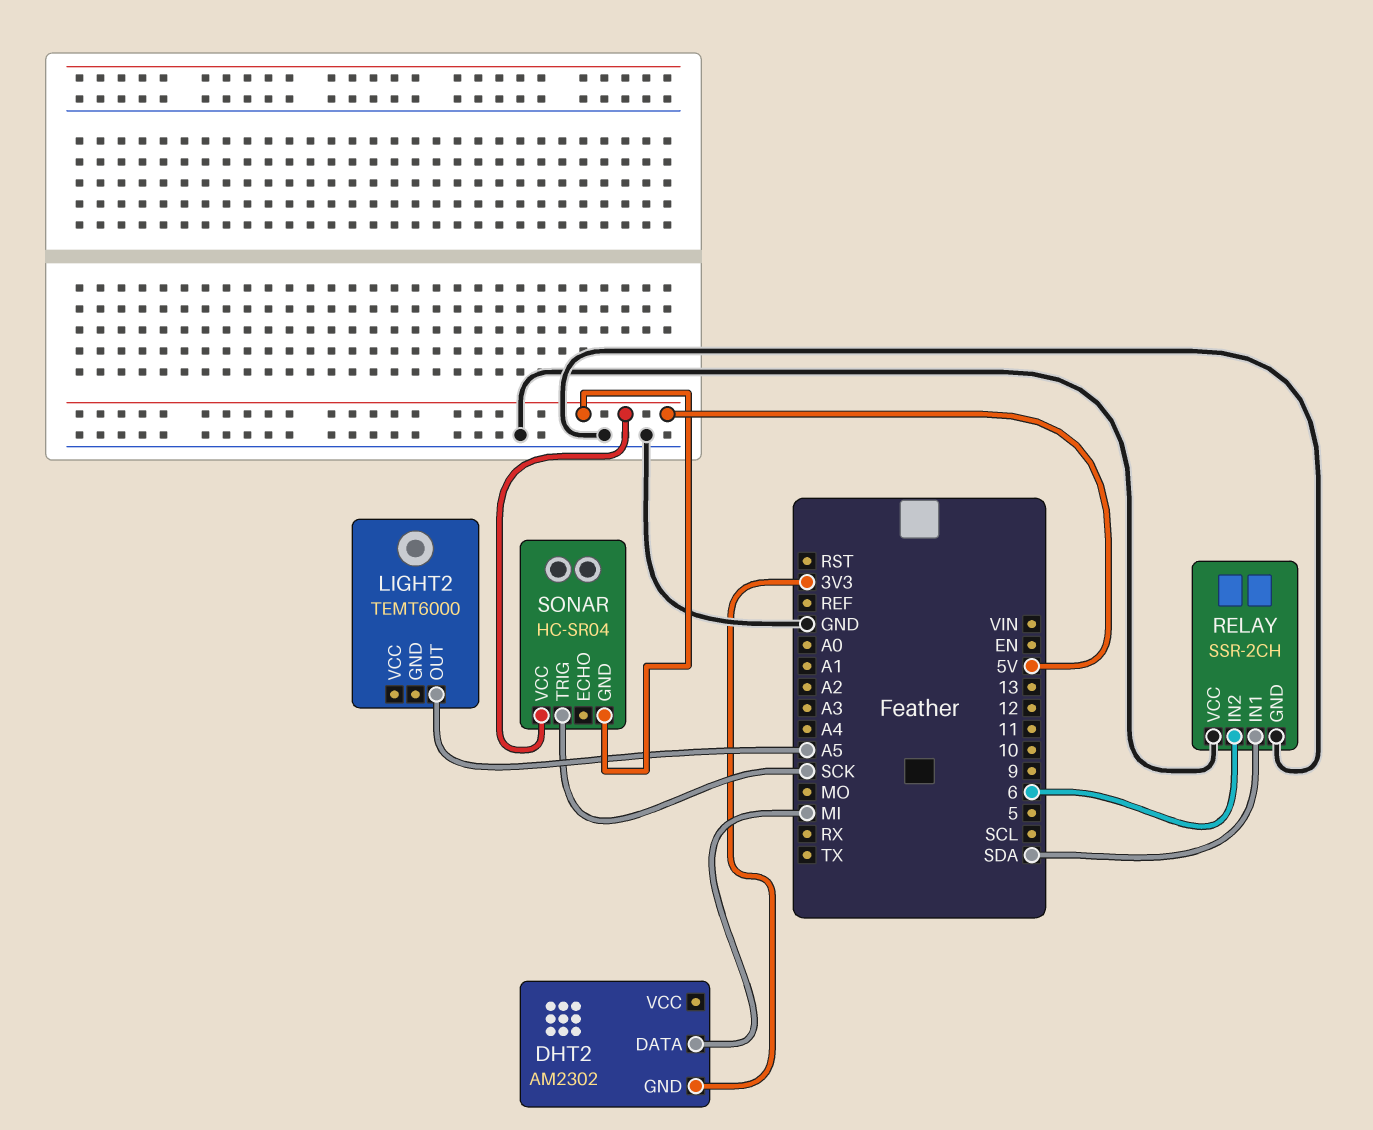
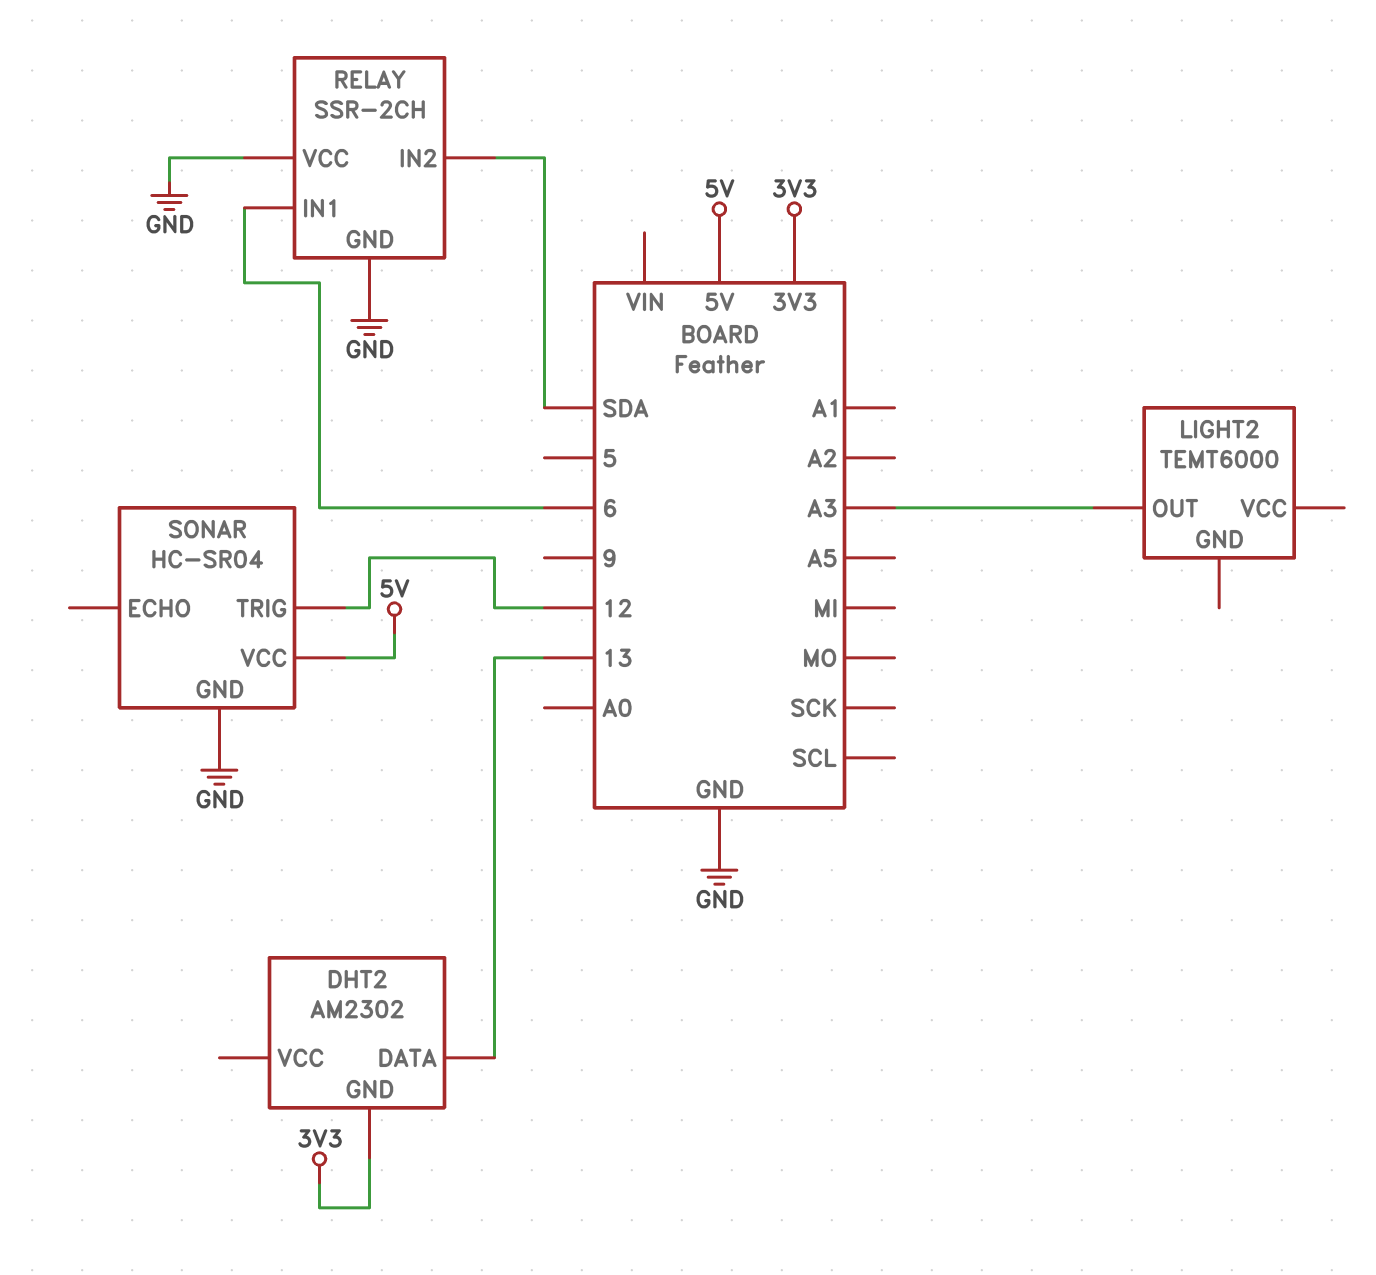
DHT2 pin DATA: MI -> 13
LIGHT2 pin OUT: A5 -> A3
RELAY pin IN1: SDA -> 6
RELAY pin IN2: 6 -> SDA
SONAR pin GND: 5V -> GND
SONAR pin TRIG: SCK -> 12

